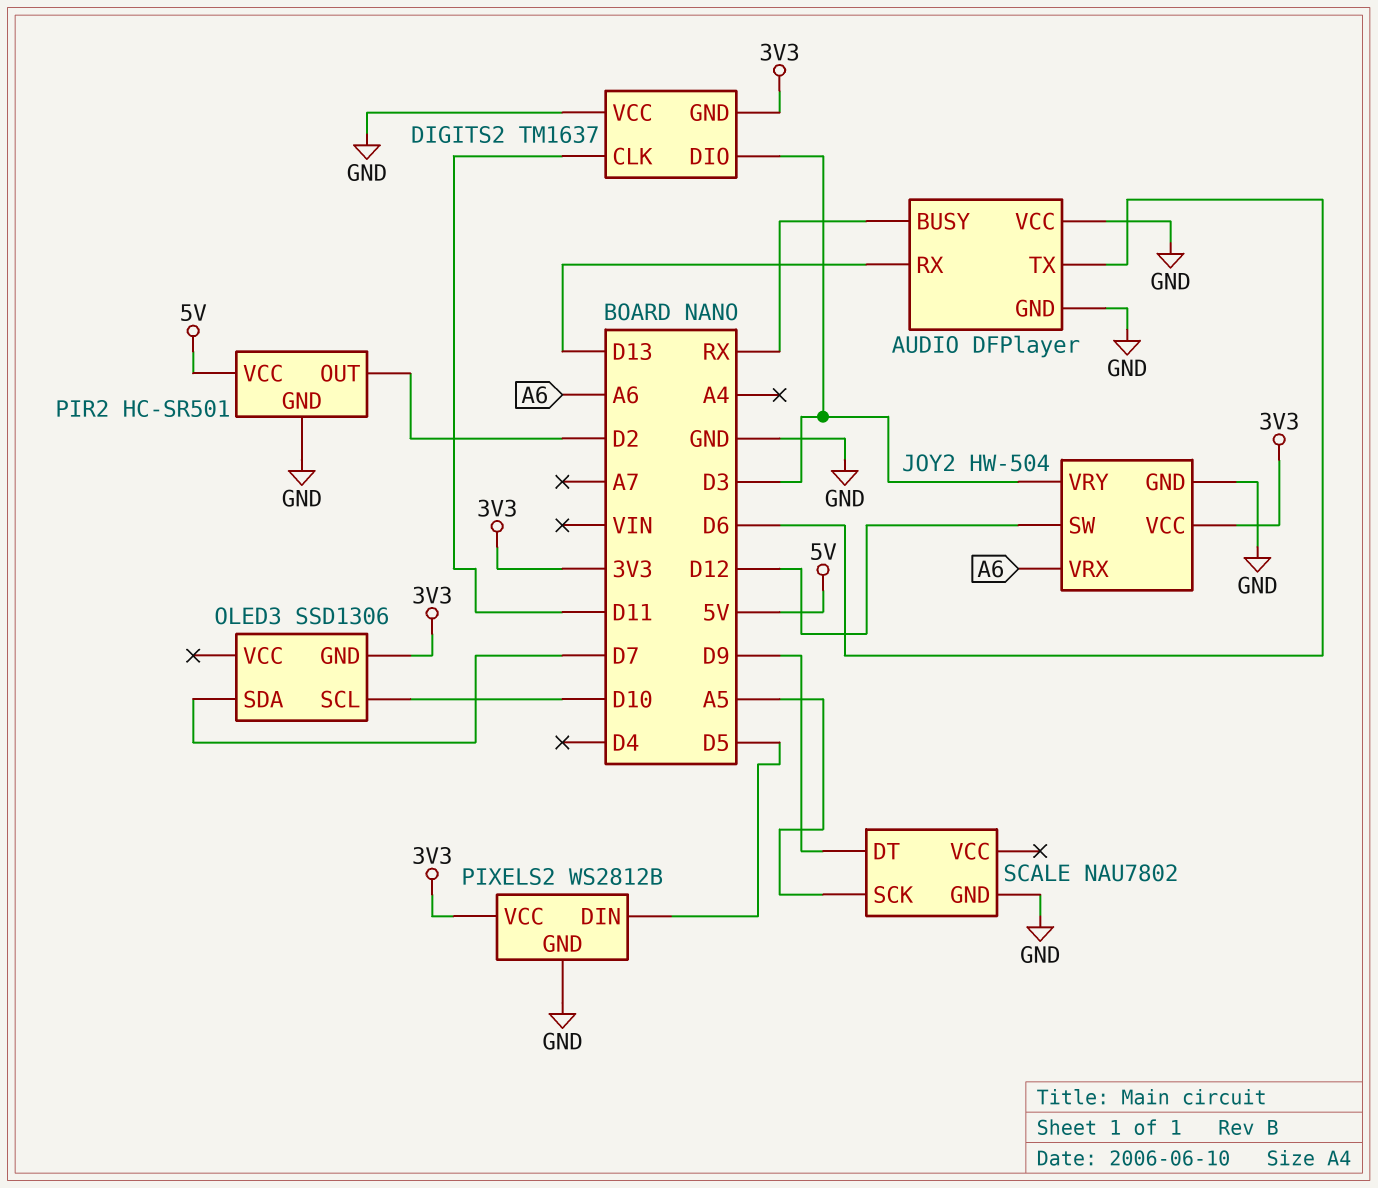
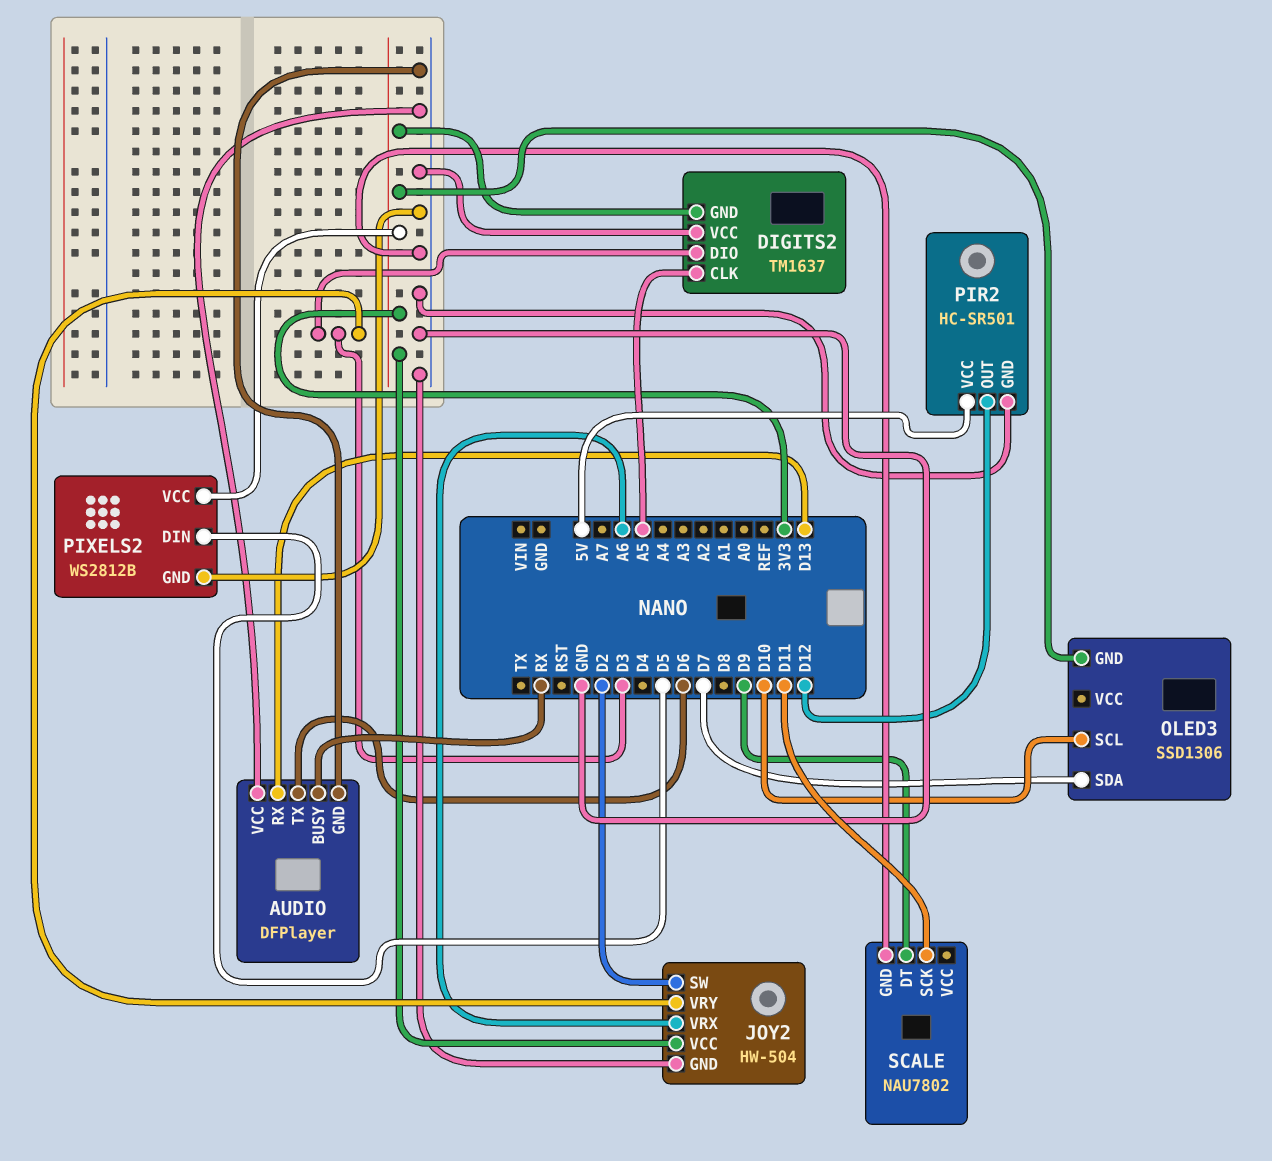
DIGITS2 pin CLK: D11 -> A5
JOY2 pin SW: D12 -> D2
PIR2 pin OUT: D2 -> D12
SCALE pin SCK: A5 -> D11

